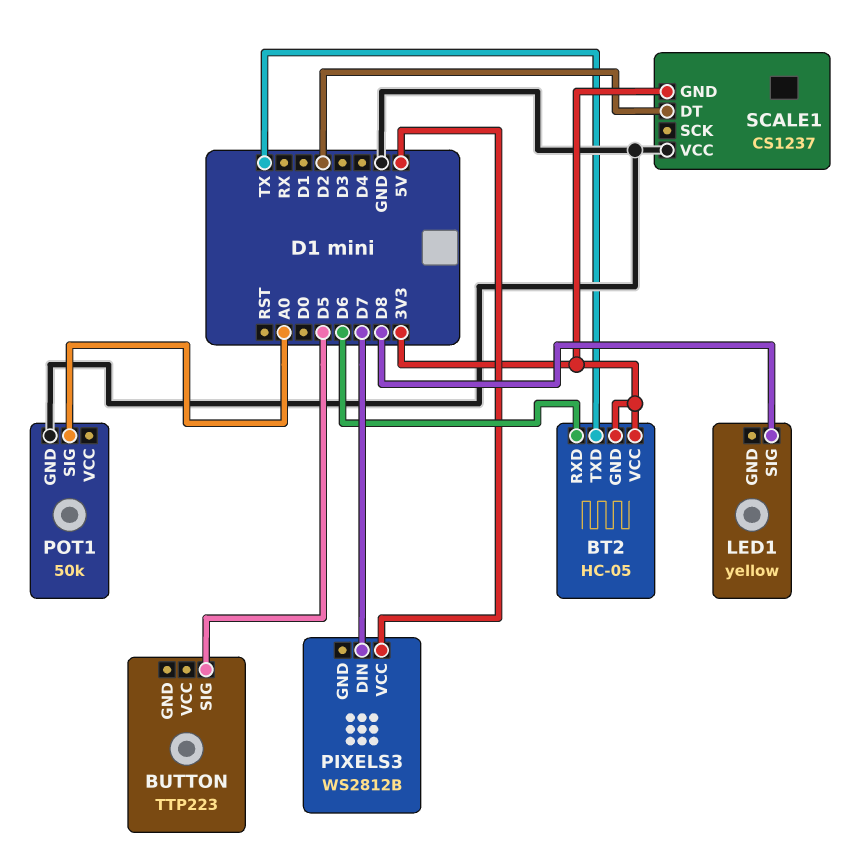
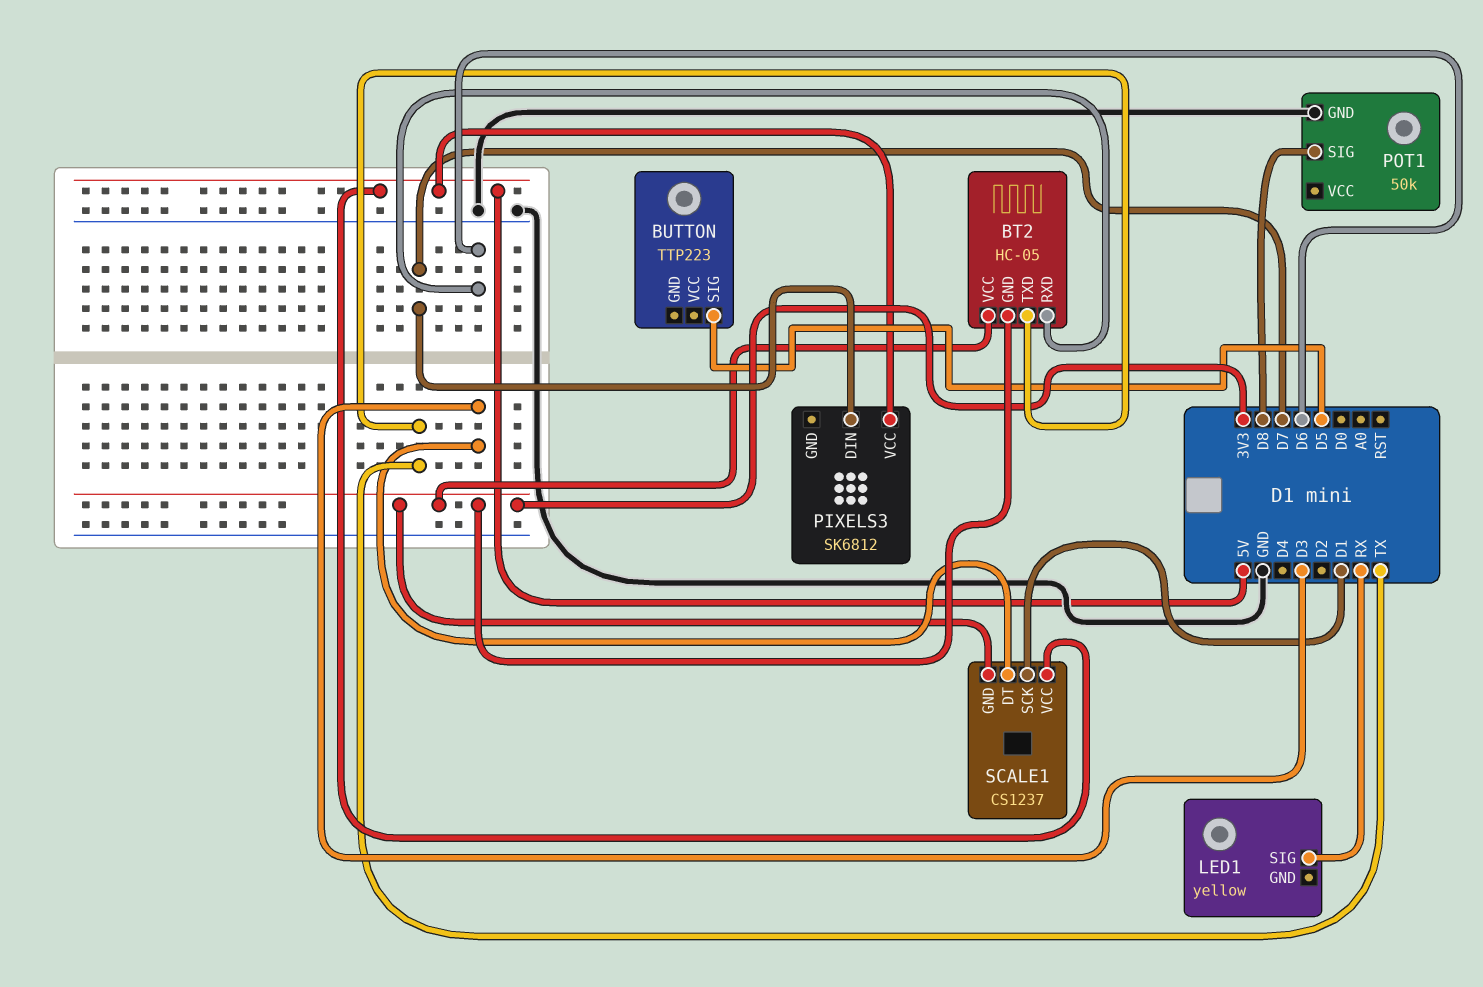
LED1 pin SIG: D8 -> RX
PIXELS3: WS2812B -> SK6812
POT1 pin SIG: A0 -> D8
SCALE1 pin DT: D2 -> D3
SCALE1 pin SCK: none -> D1
SCALE1 pin VCC: GND -> 5V

